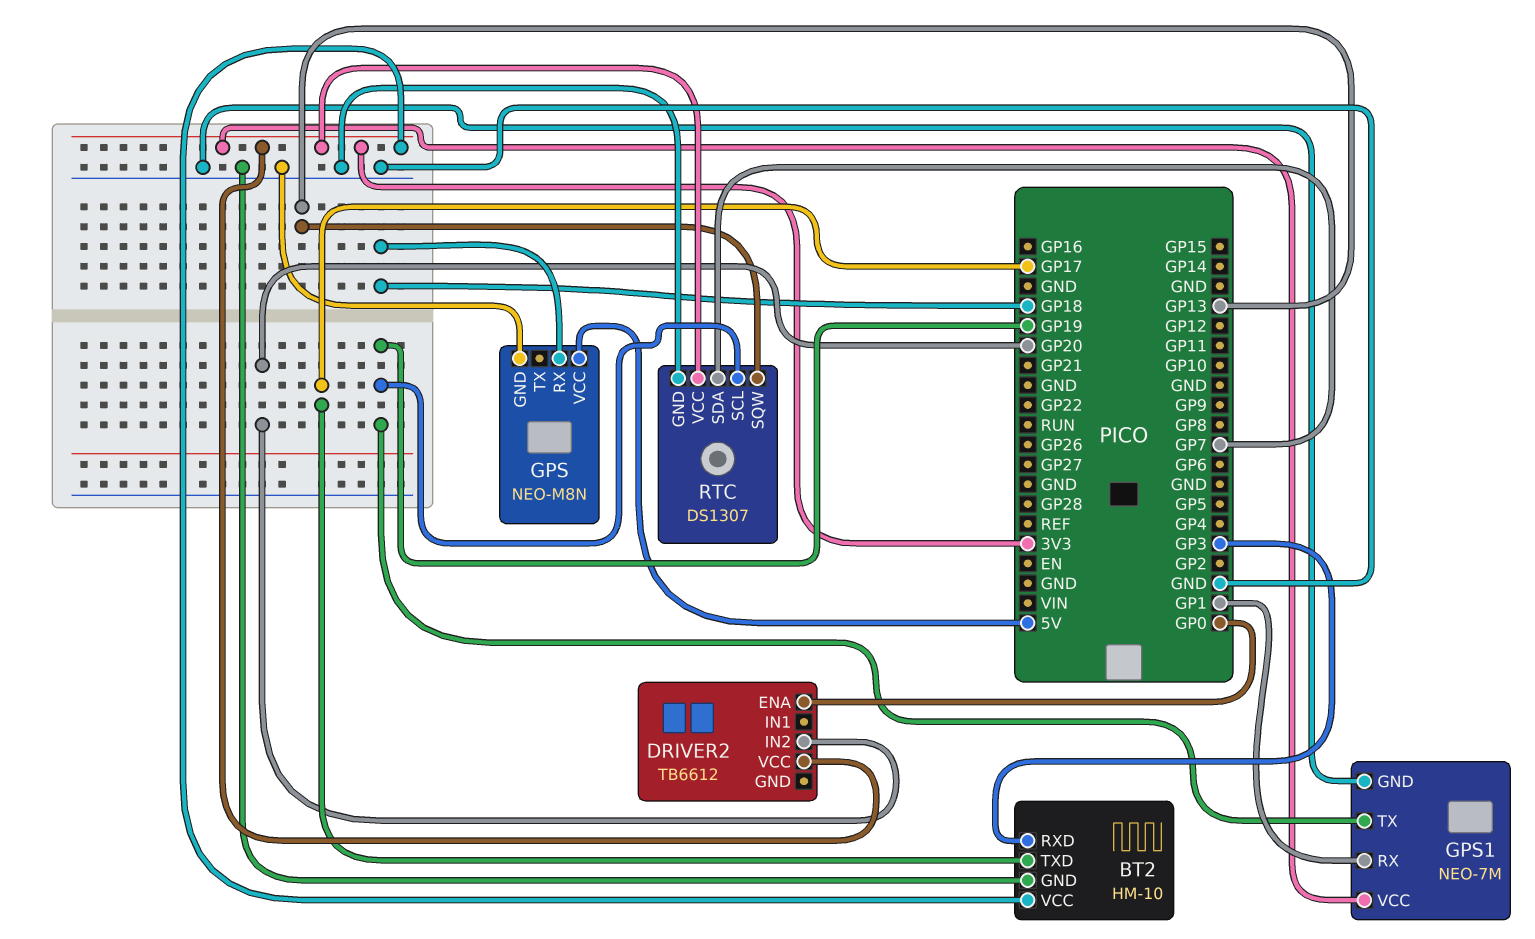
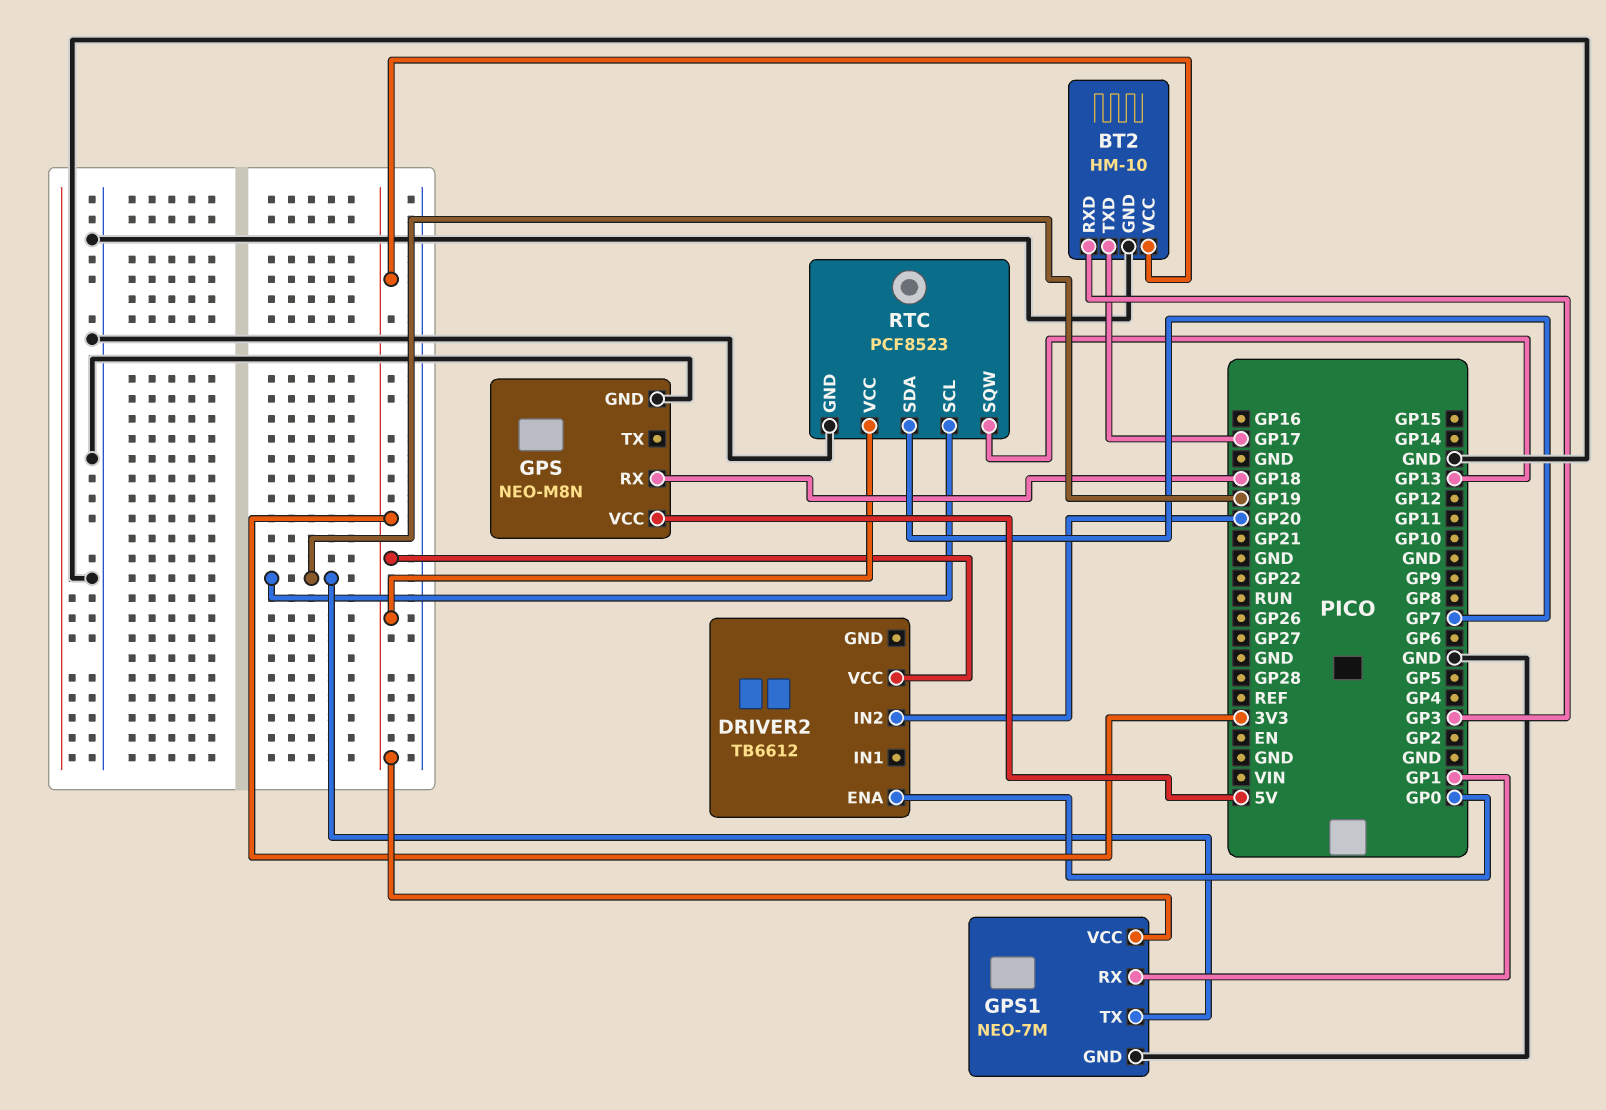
RTC: DS1307 -> PCF8523

